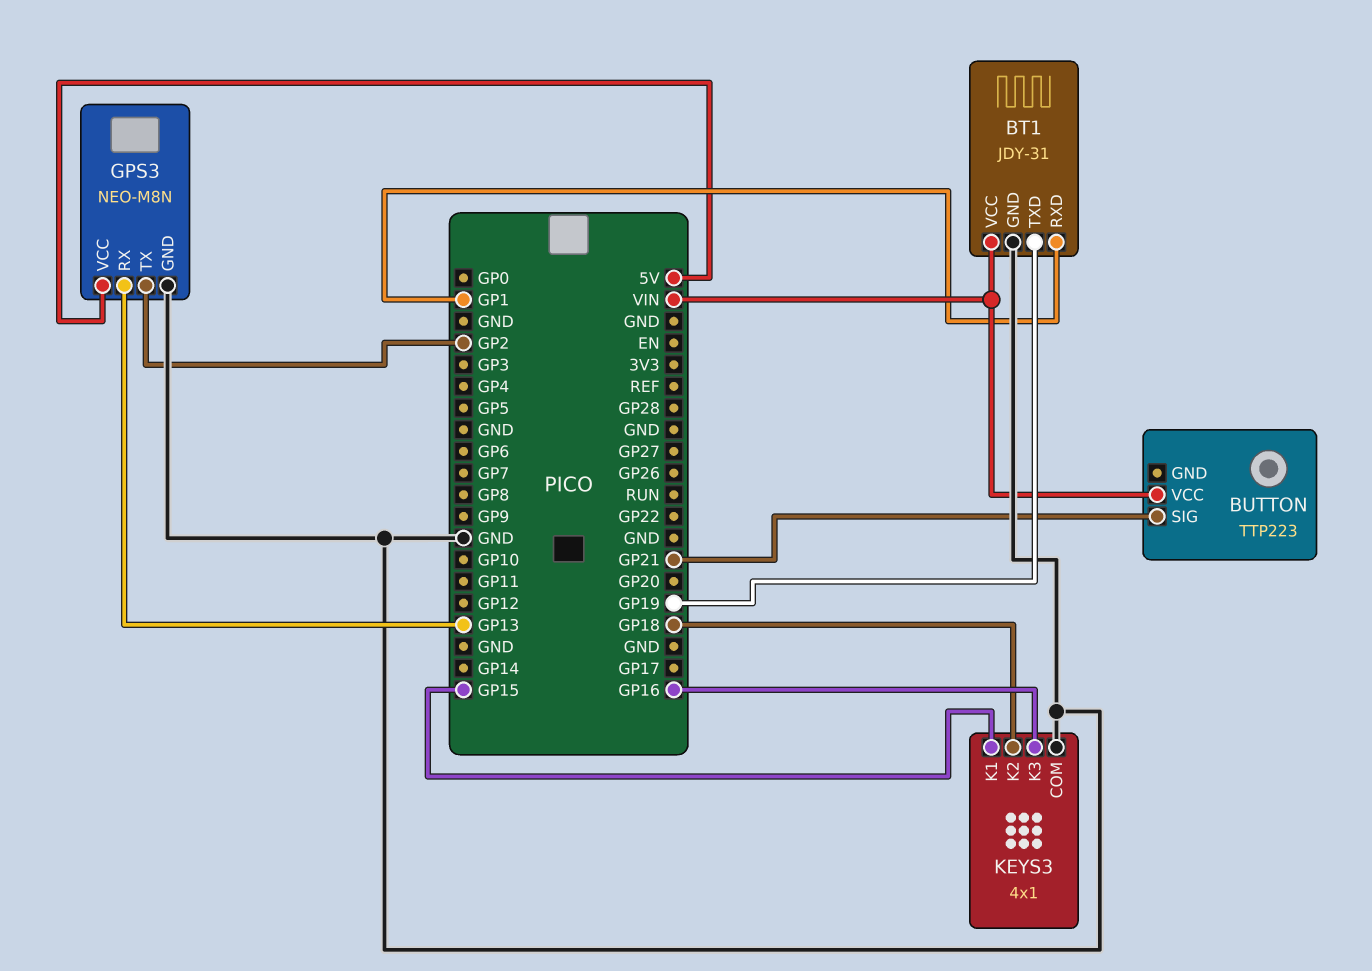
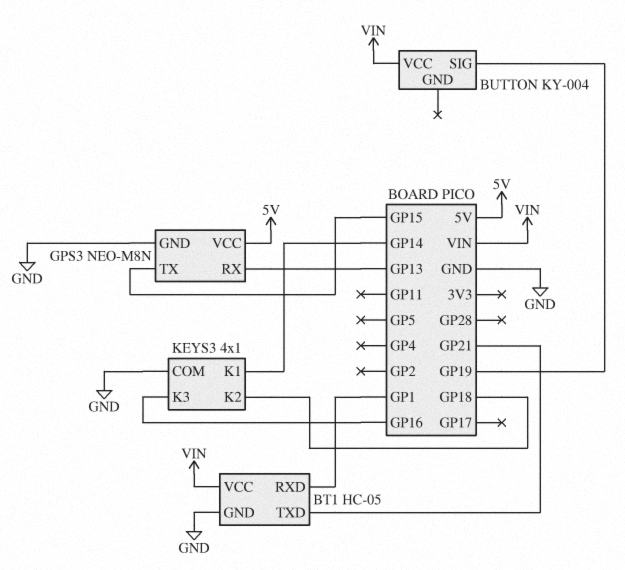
BT1: JDY-31 -> HC-05
BT1 pin TXD: GP19 -> GP21
BUTTON: TTP223 -> KY-004
BUTTON pin SIG: GP21 -> GP19
GPS3 pin TX: GP2 -> GP15
KEYS3 pin K1: GP15 -> GP14

